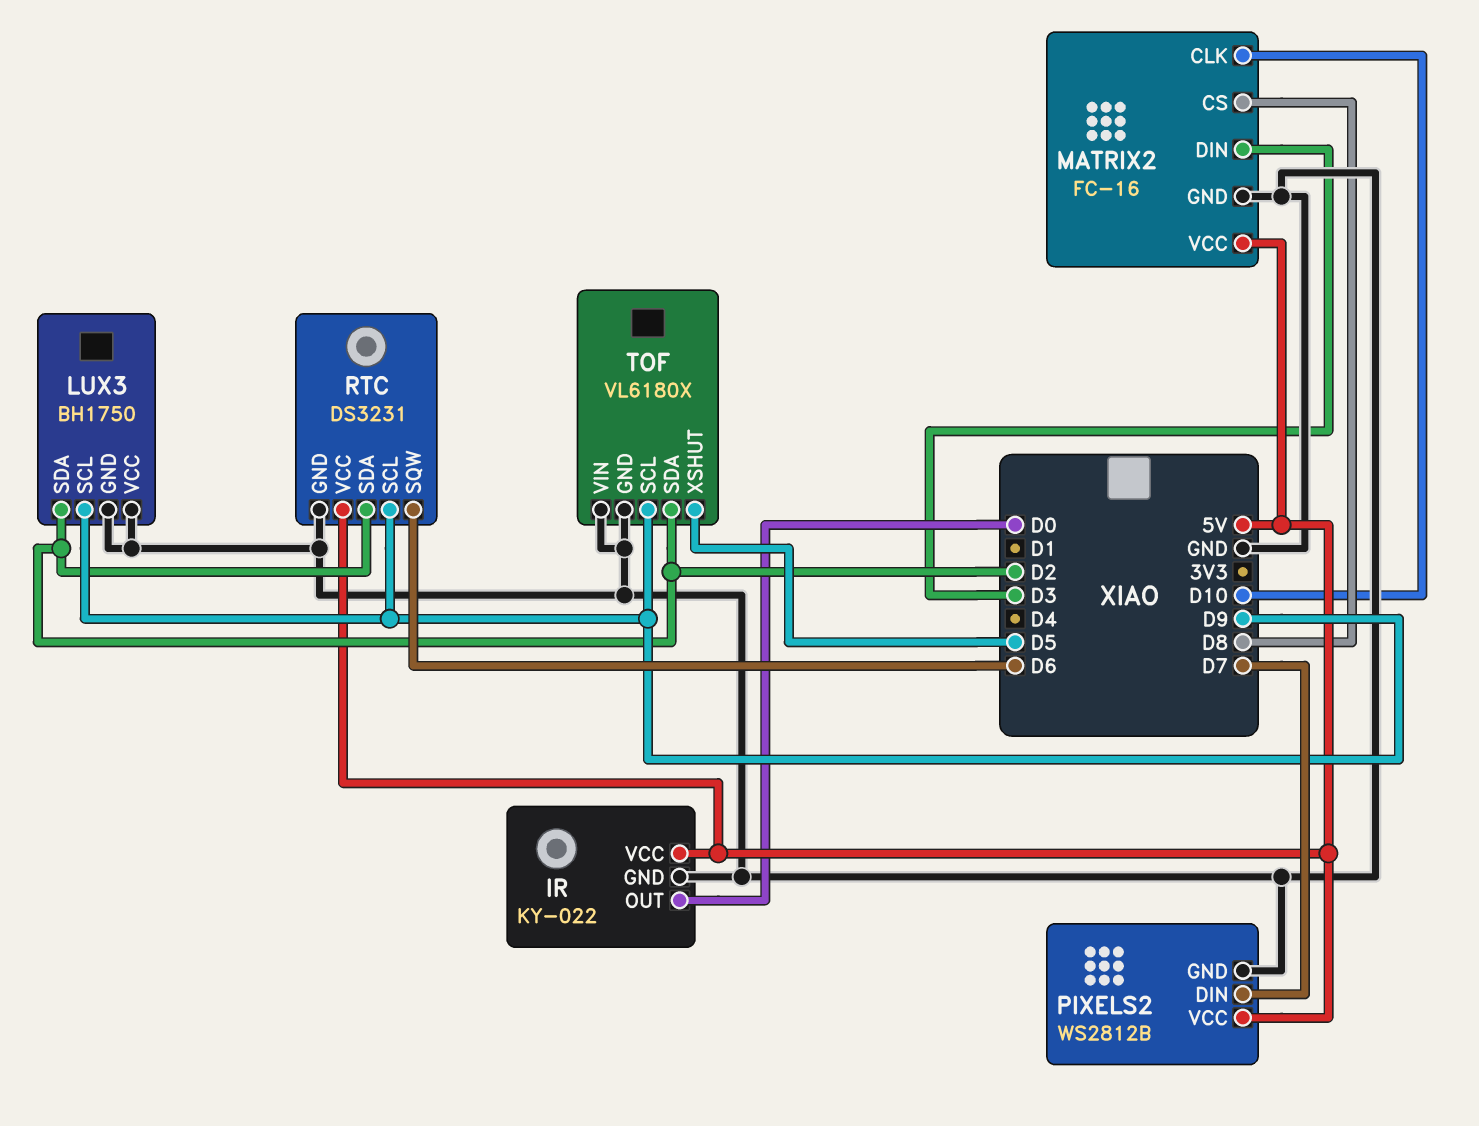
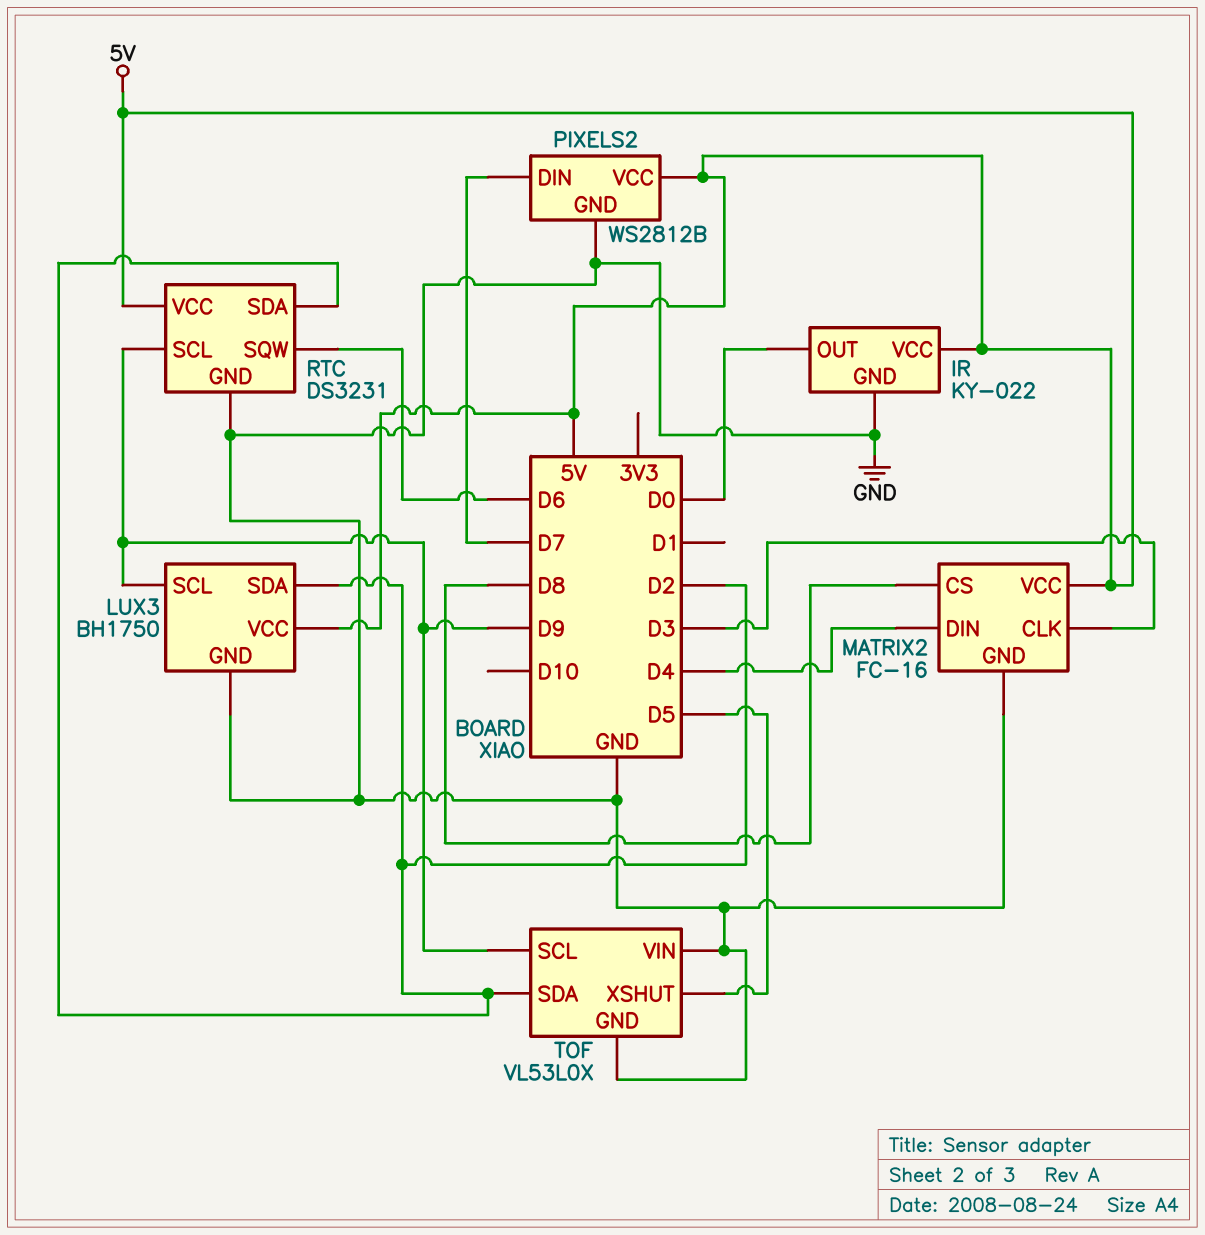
LUX3 pin VCC: GND -> 5V
MATRIX2 pin CLK: D10 -> D3
MATRIX2 pin DIN: D3 -> D4
TOF: VL6180X -> VL53L0X

